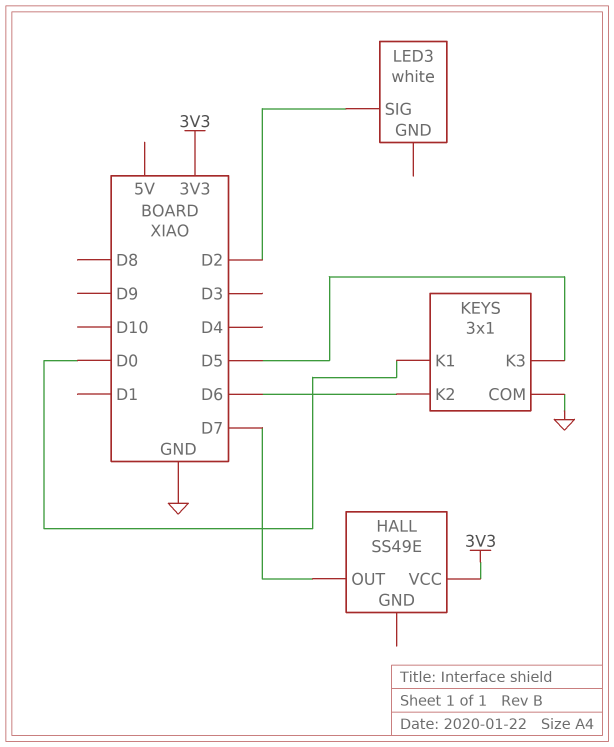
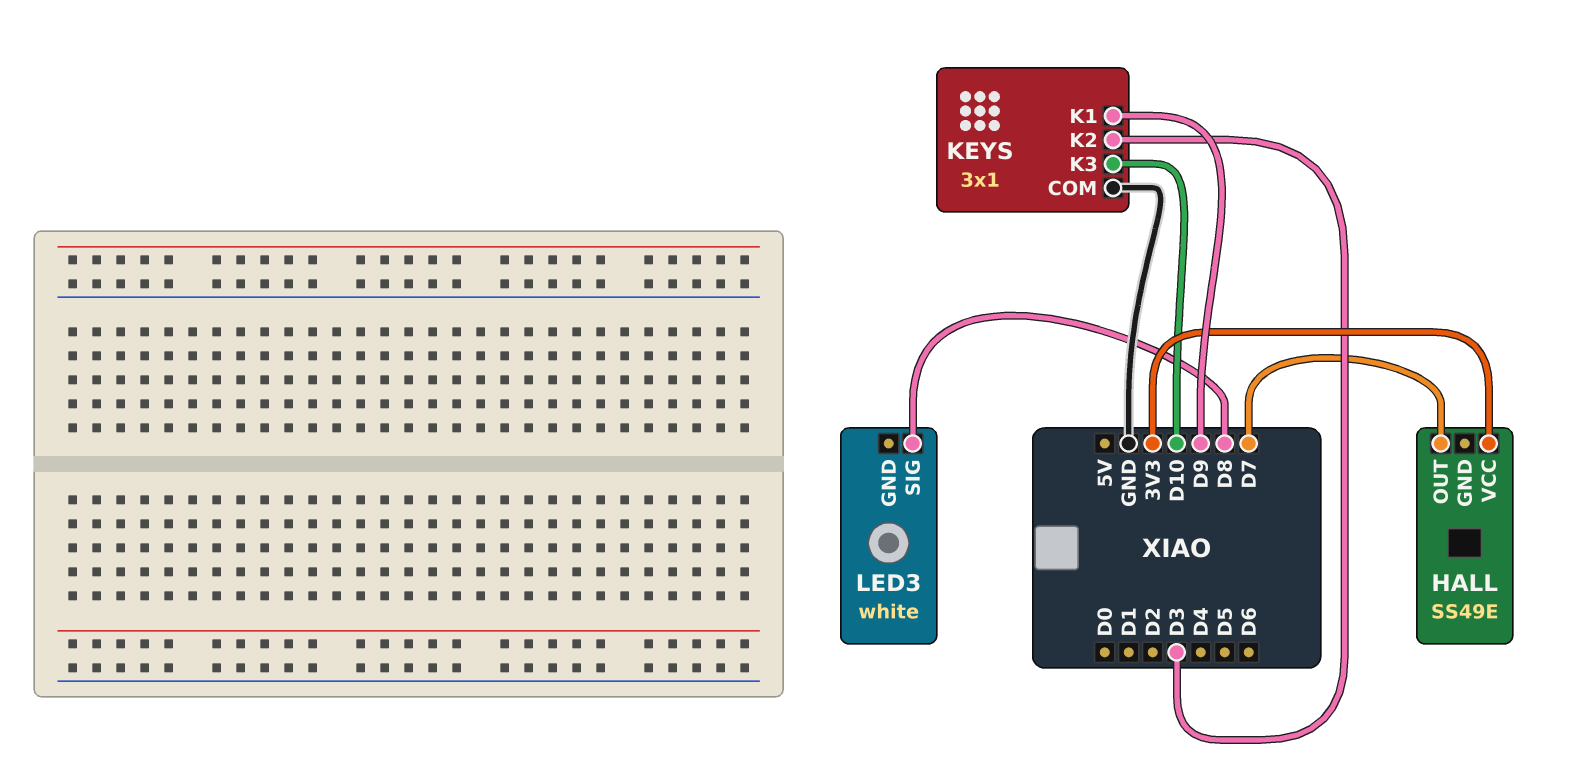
KEYS pin K1: D0 -> D9
KEYS pin K2: D6 -> D3
KEYS pin K3: D5 -> D10
LED3 pin SIG: D2 -> D8

